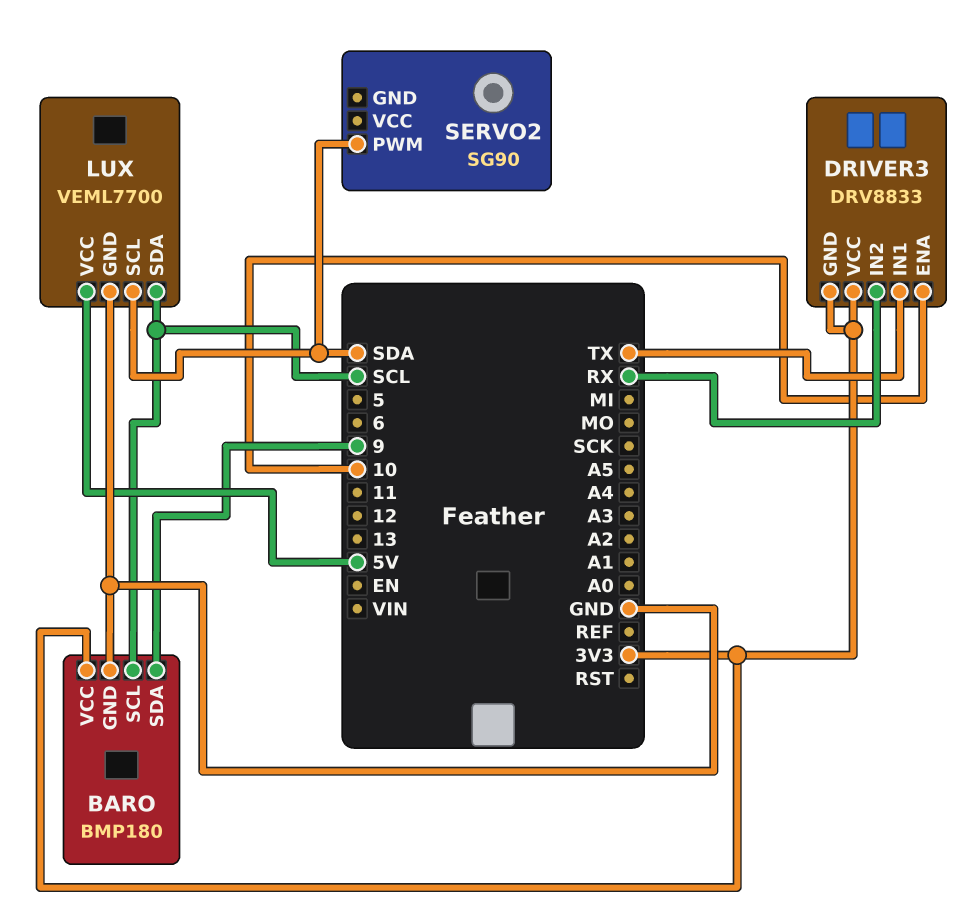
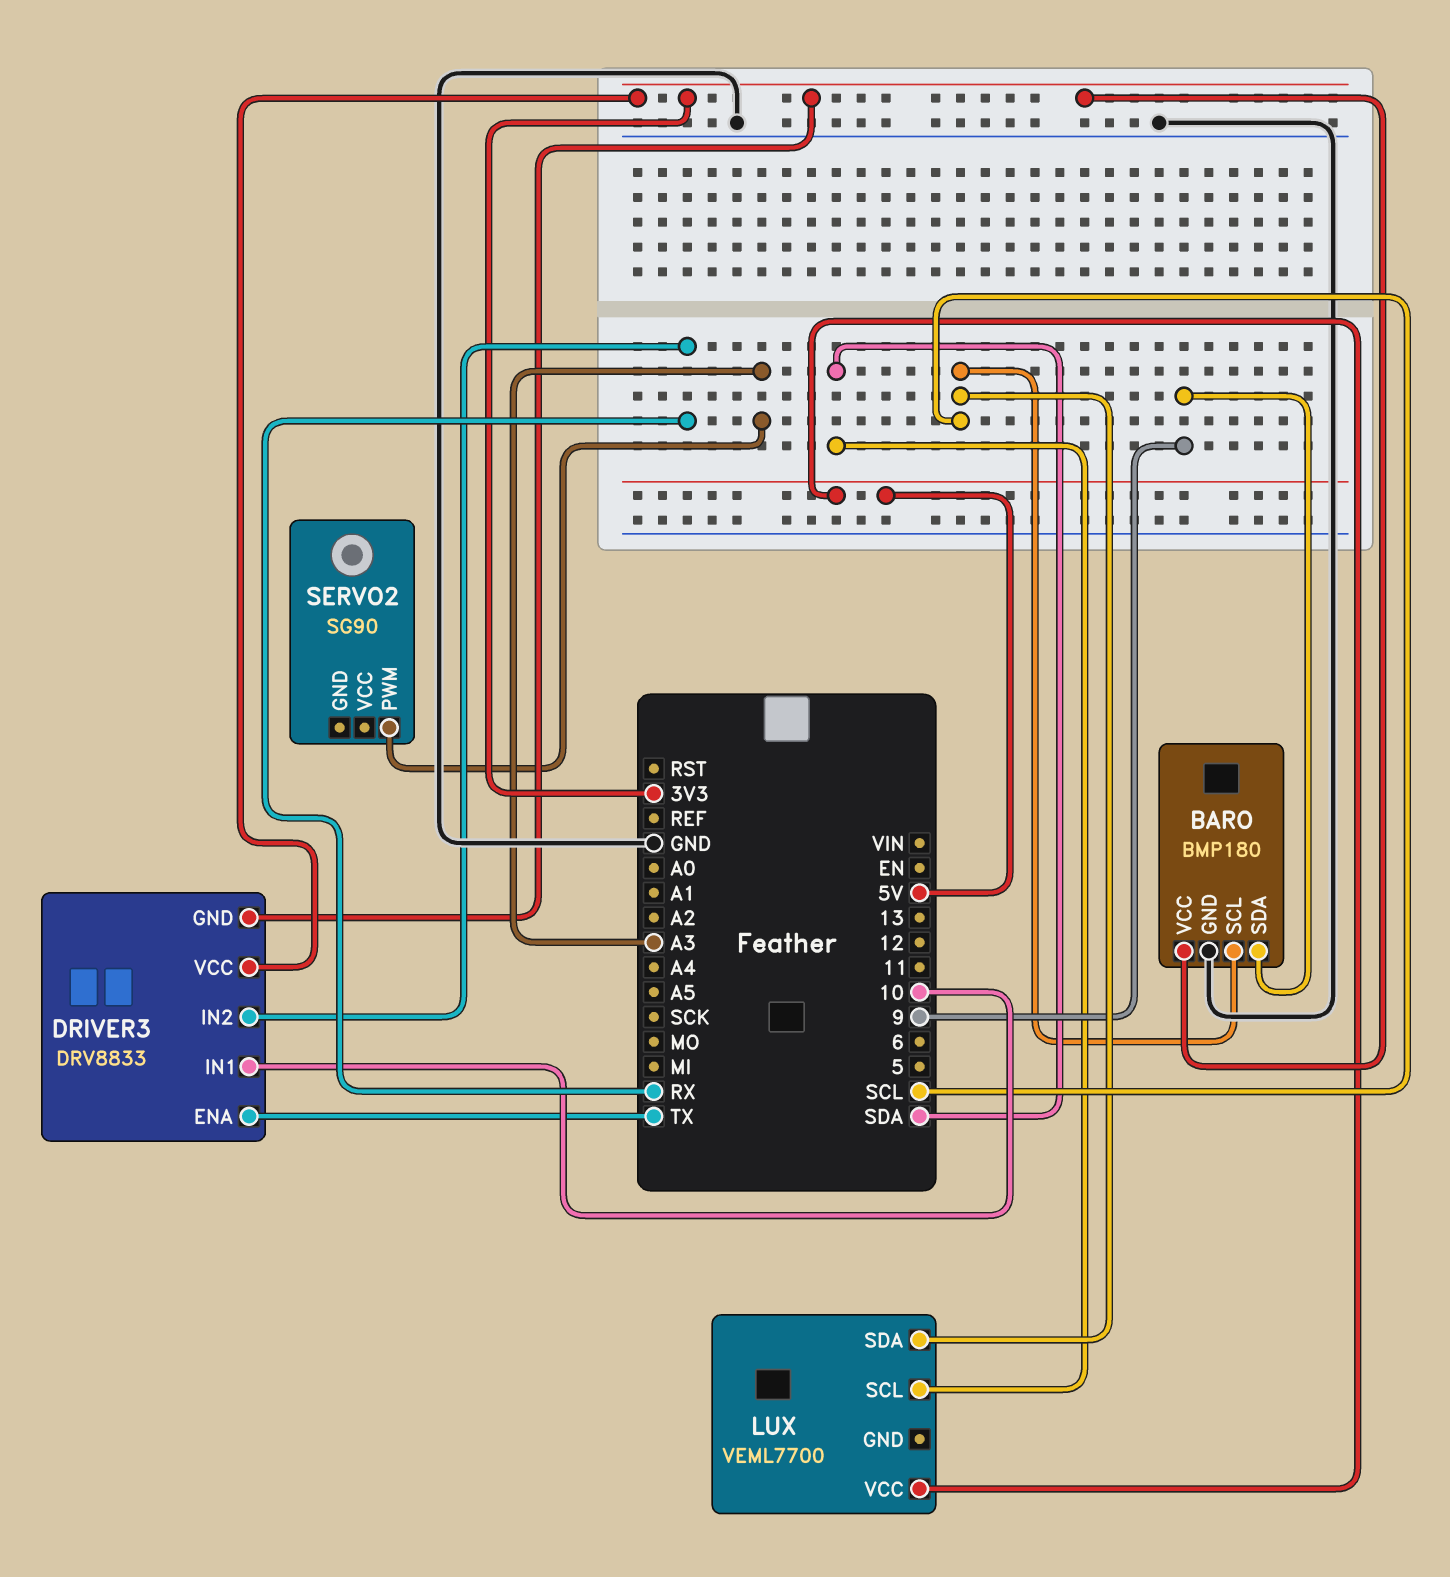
DRIVER3 pin ENA: 10 -> TX
DRIVER3 pin IN1: TX -> 10
LUX pin GND: GND -> none
SERVO2 pin PWM: SDA -> A3

